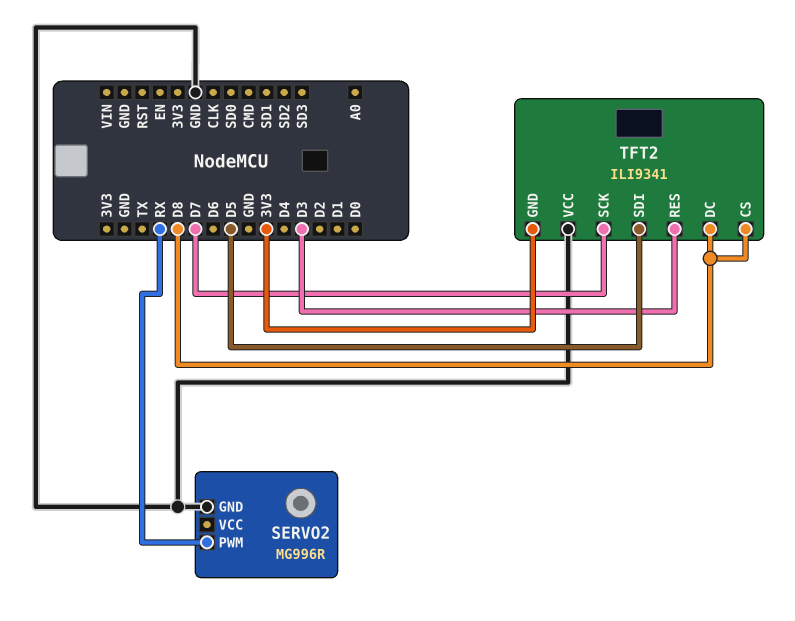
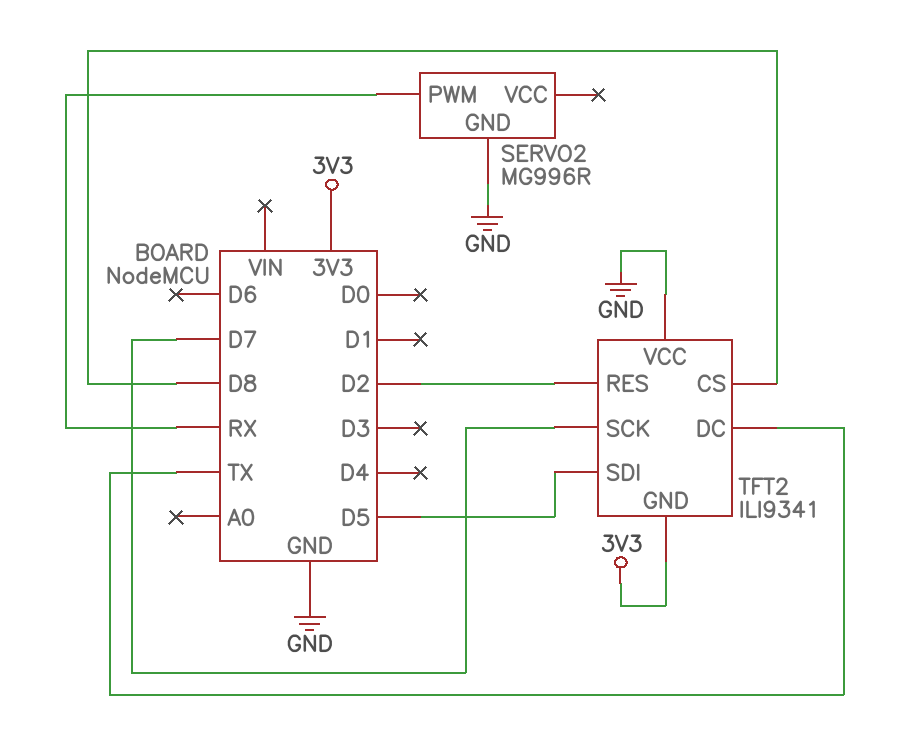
TFT2 pin DC: D8 -> TX
TFT2 pin RES: D3 -> D2

